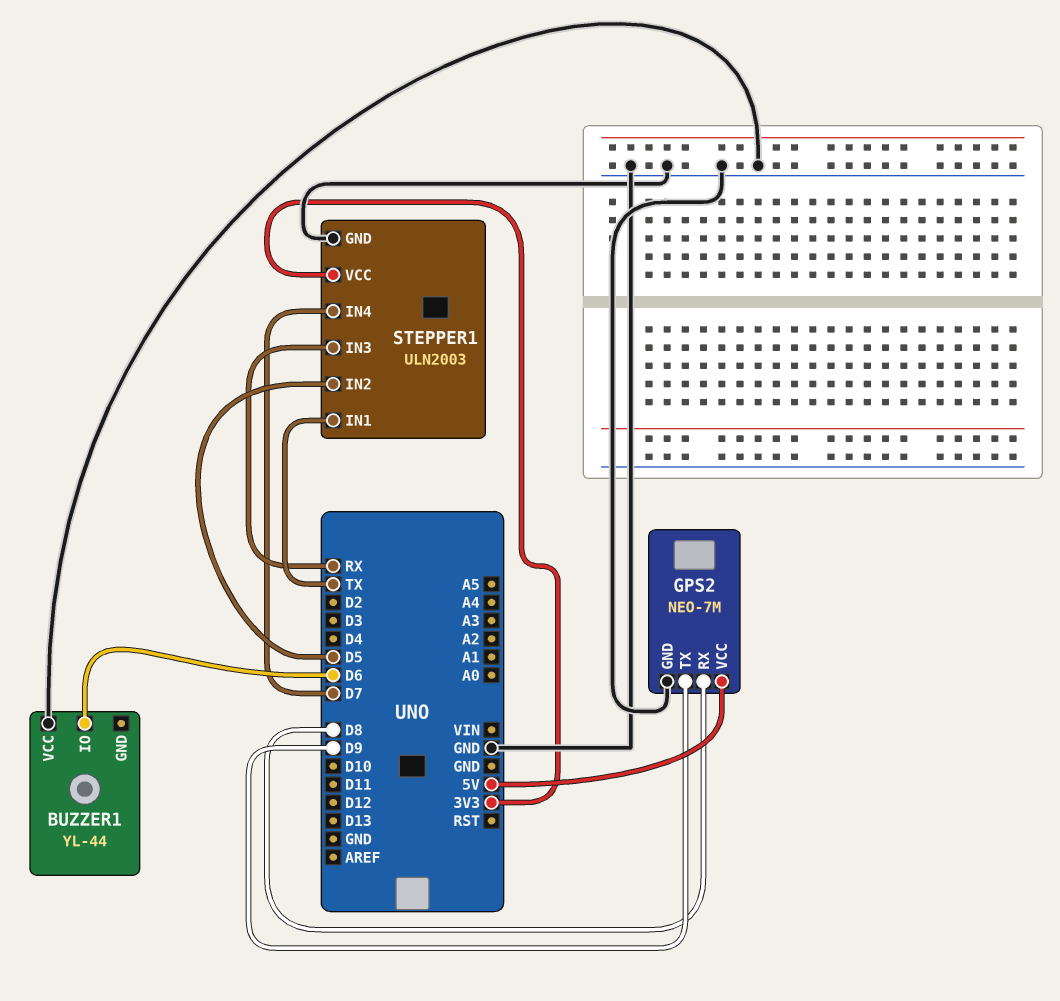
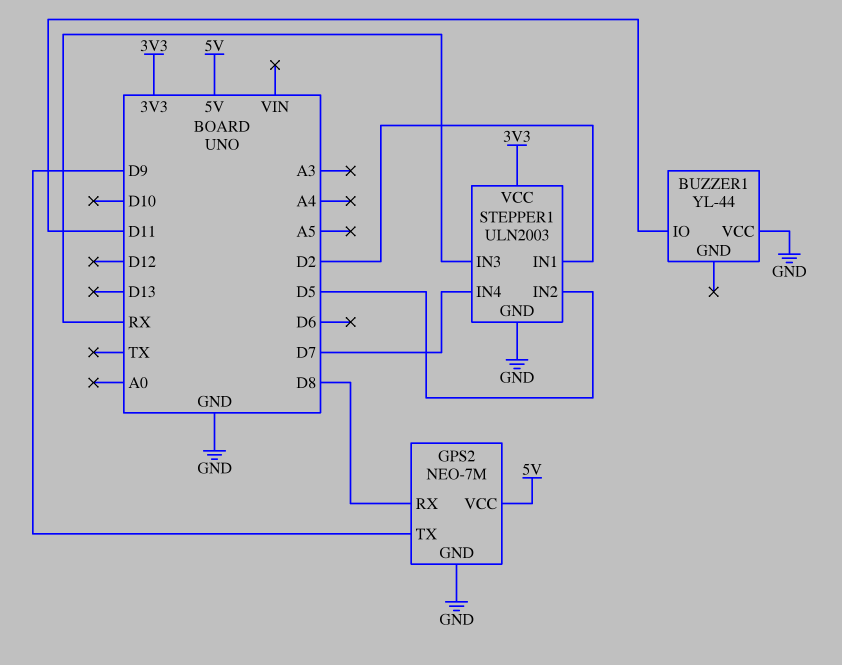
BUZZER1 pin IO: D6 -> D11
STEPPER1 pin IN1: TX -> D2

